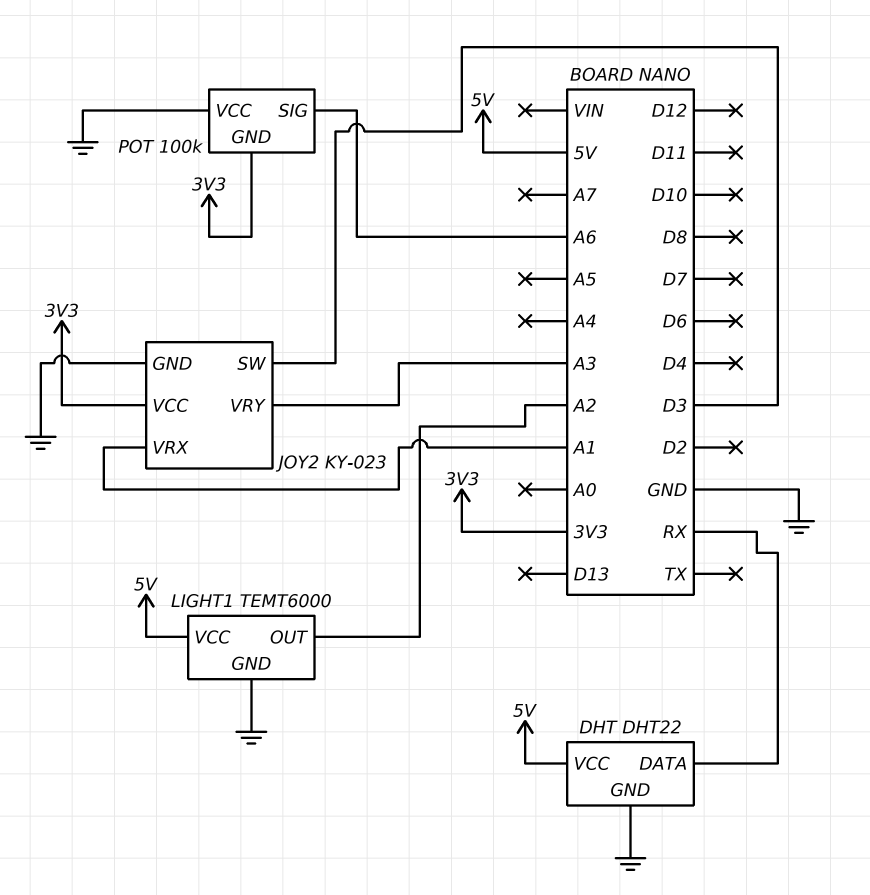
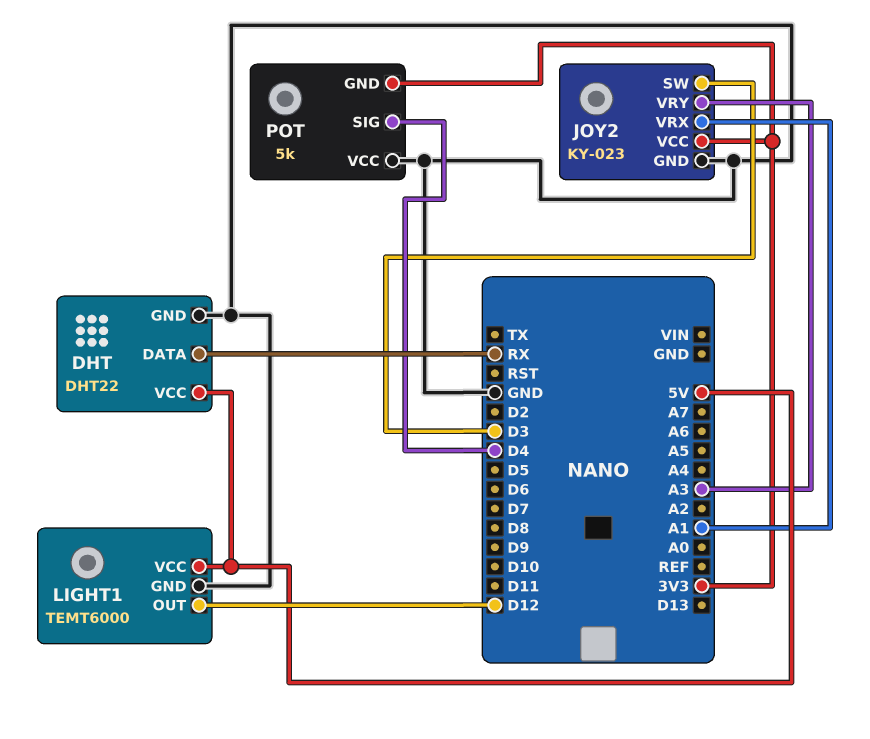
LIGHT1 pin OUT: A2 -> D12
POT: 100k -> 5k
POT pin SIG: A6 -> D4

